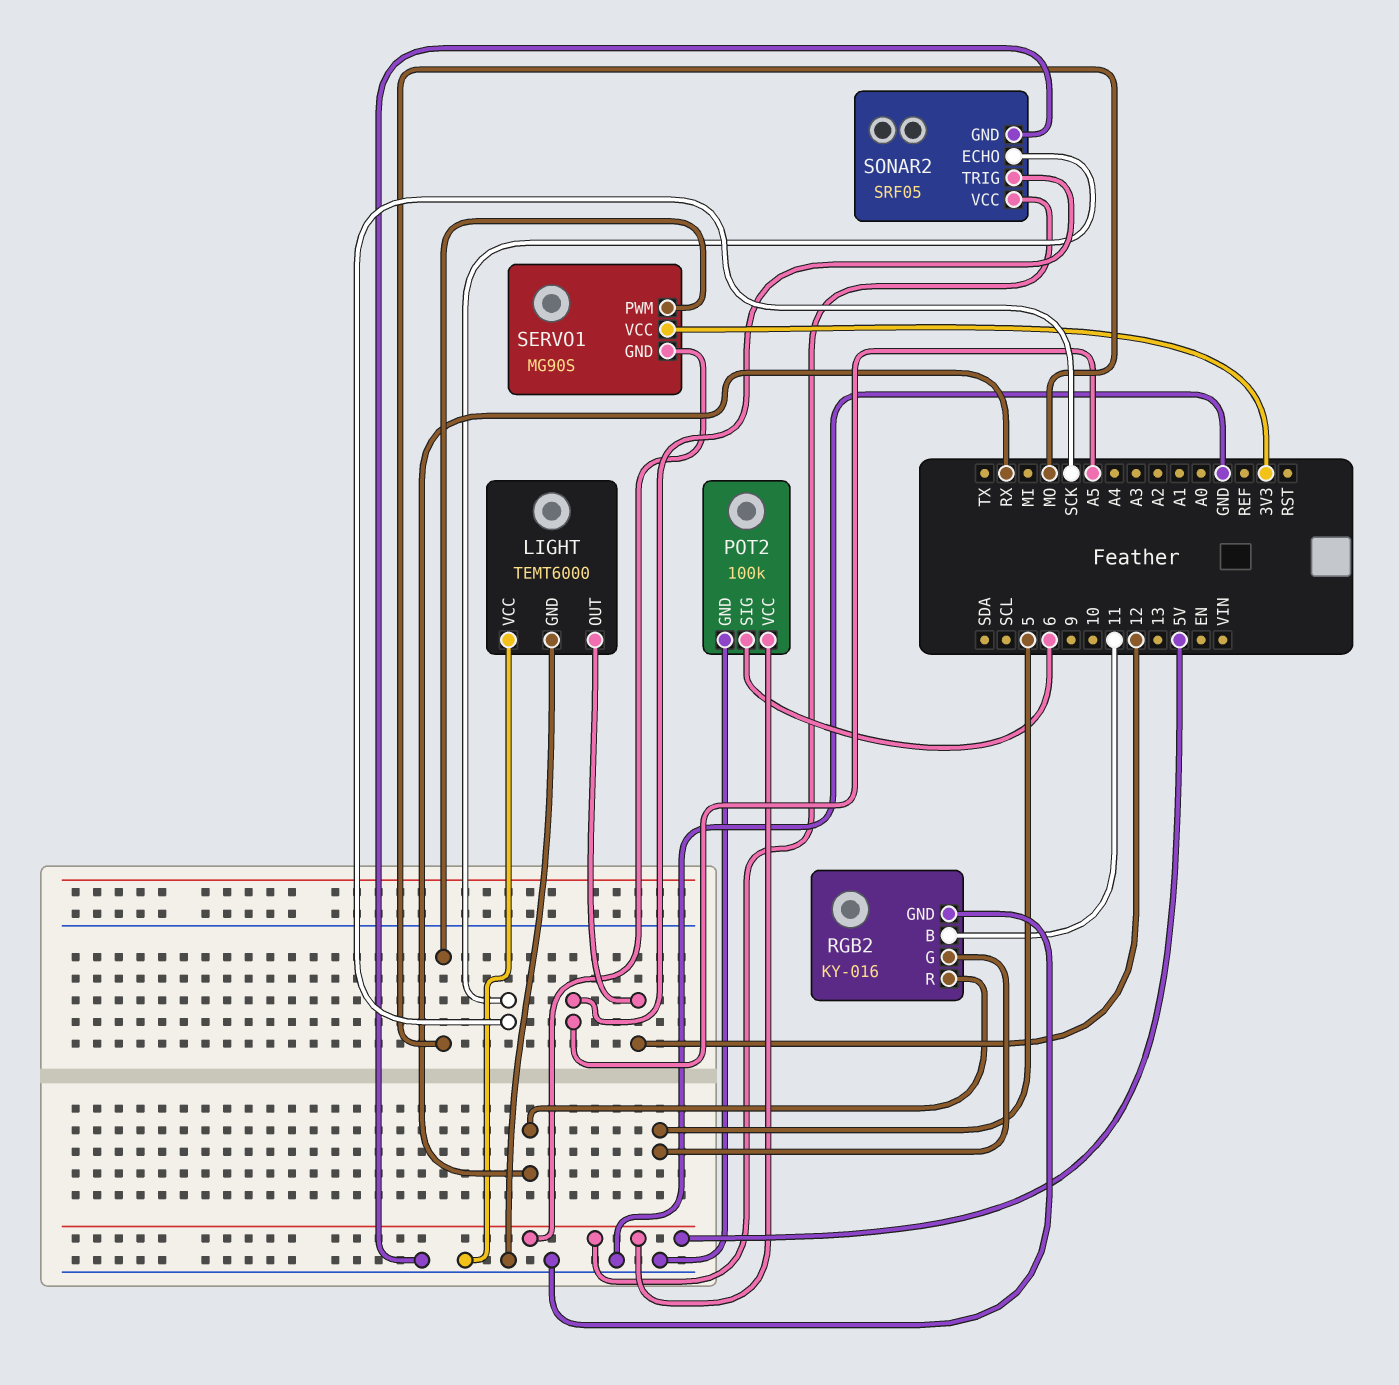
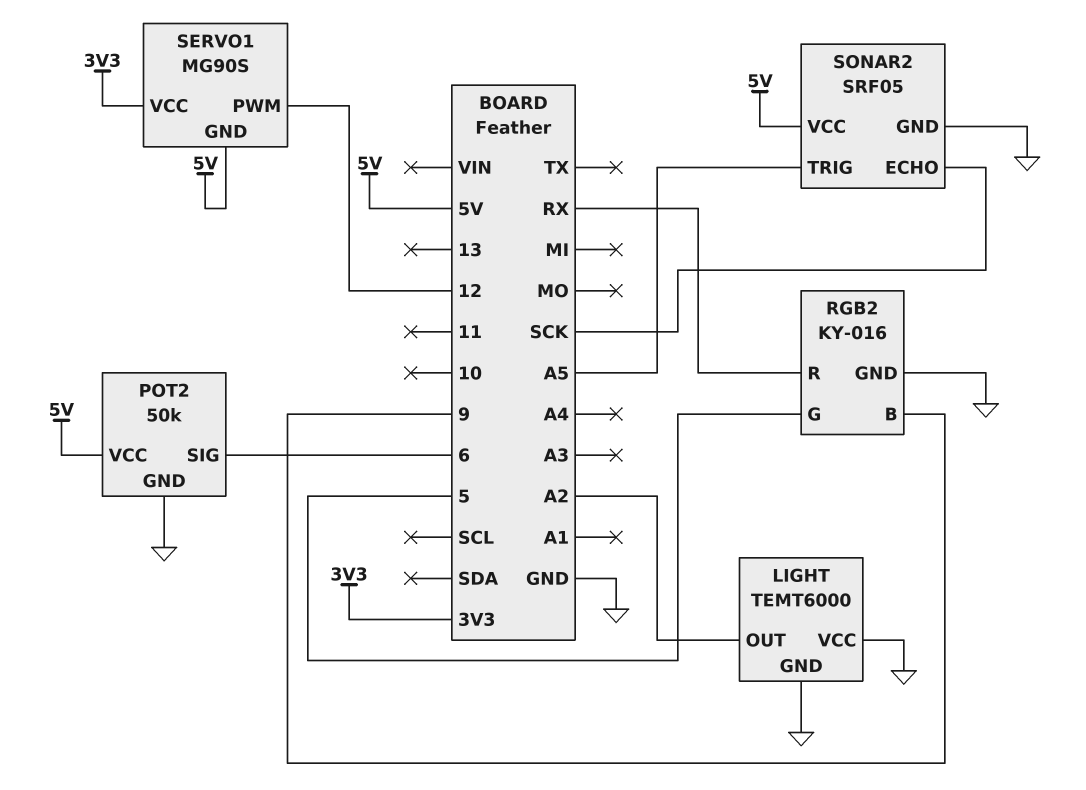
LIGHT pin OUT: 12 -> A2
POT2: 100k -> 50k
RGB2 pin B: 11 -> 9
SERVO1 pin PWM: MO -> 12

